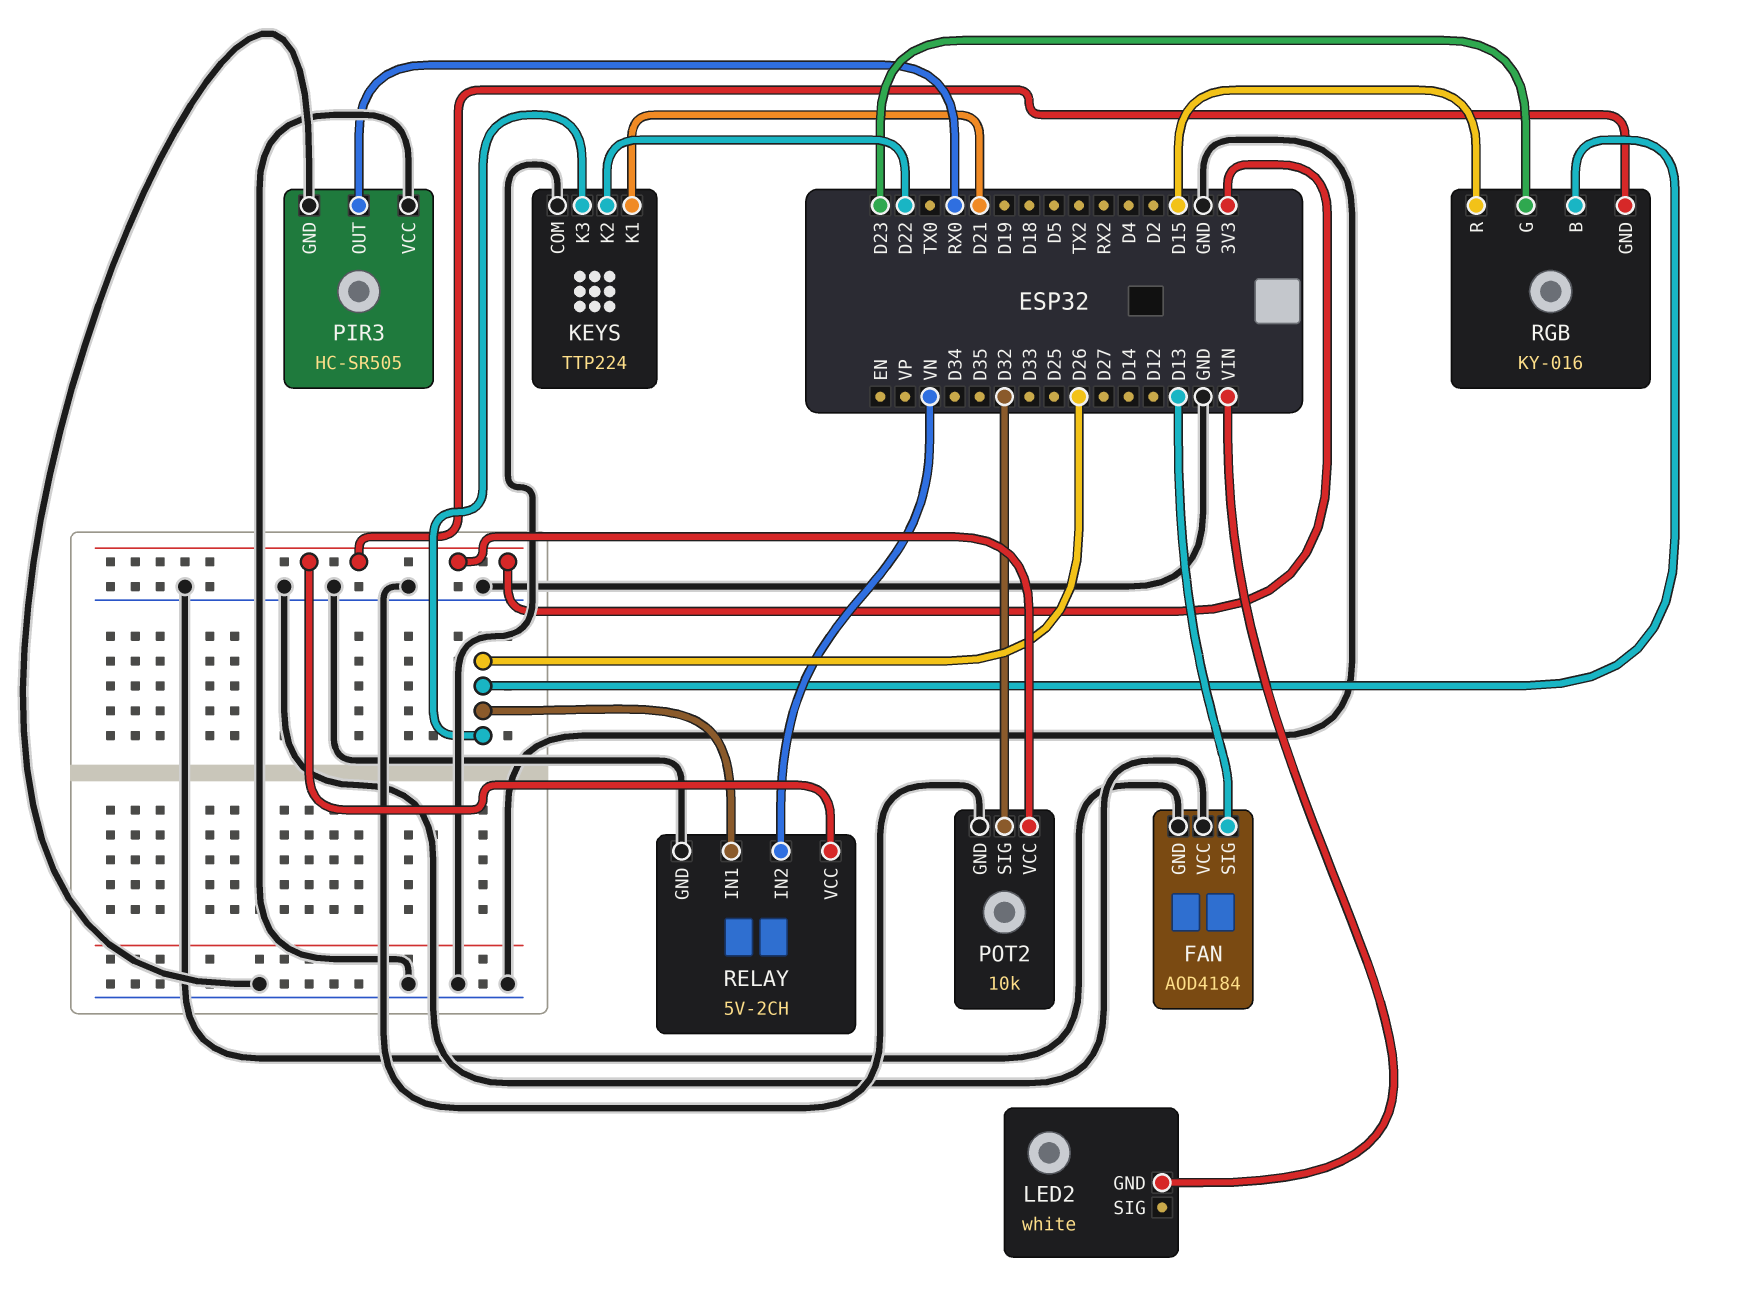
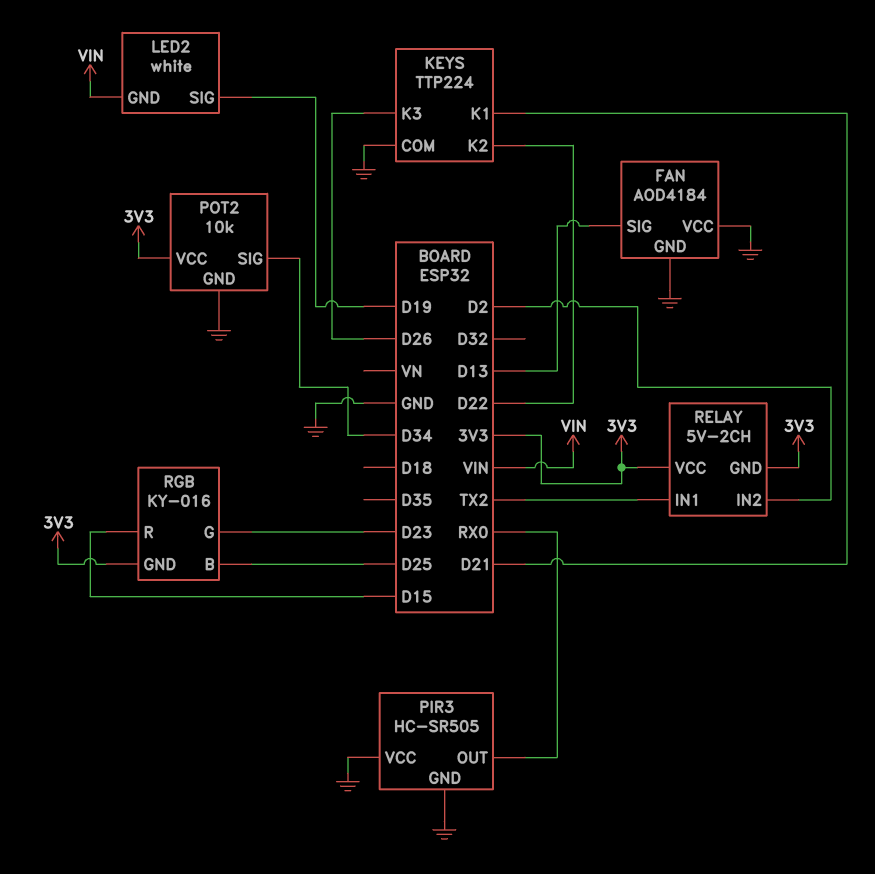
LED2 pin SIG: none -> D19
POT2 pin SIG: D32 -> D34
RELAY pin GND: GND -> 3V3
RELAY pin IN1: D26 -> TX2
RELAY pin IN2: VN -> D2
RGB pin B: D26 -> D25

